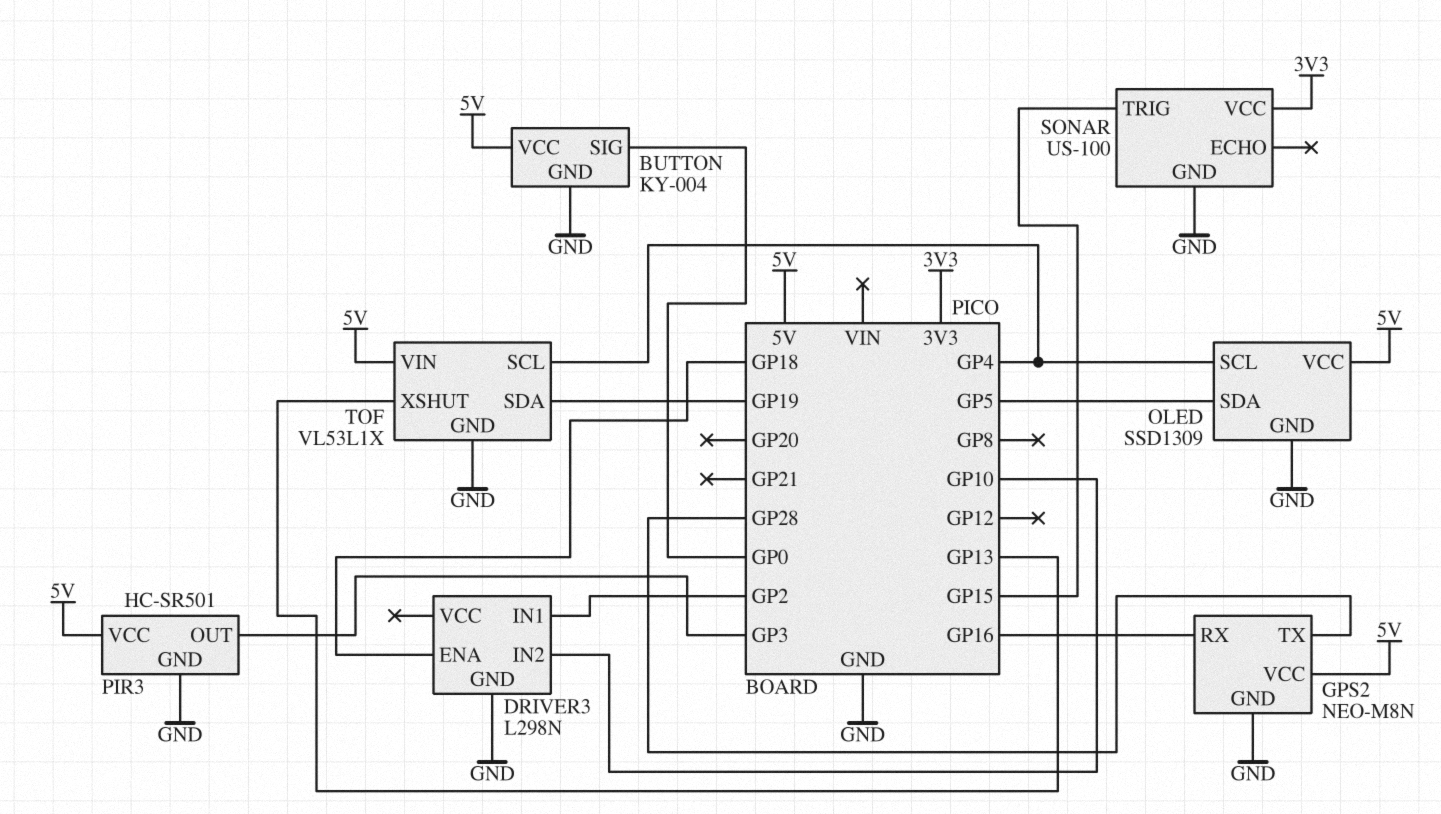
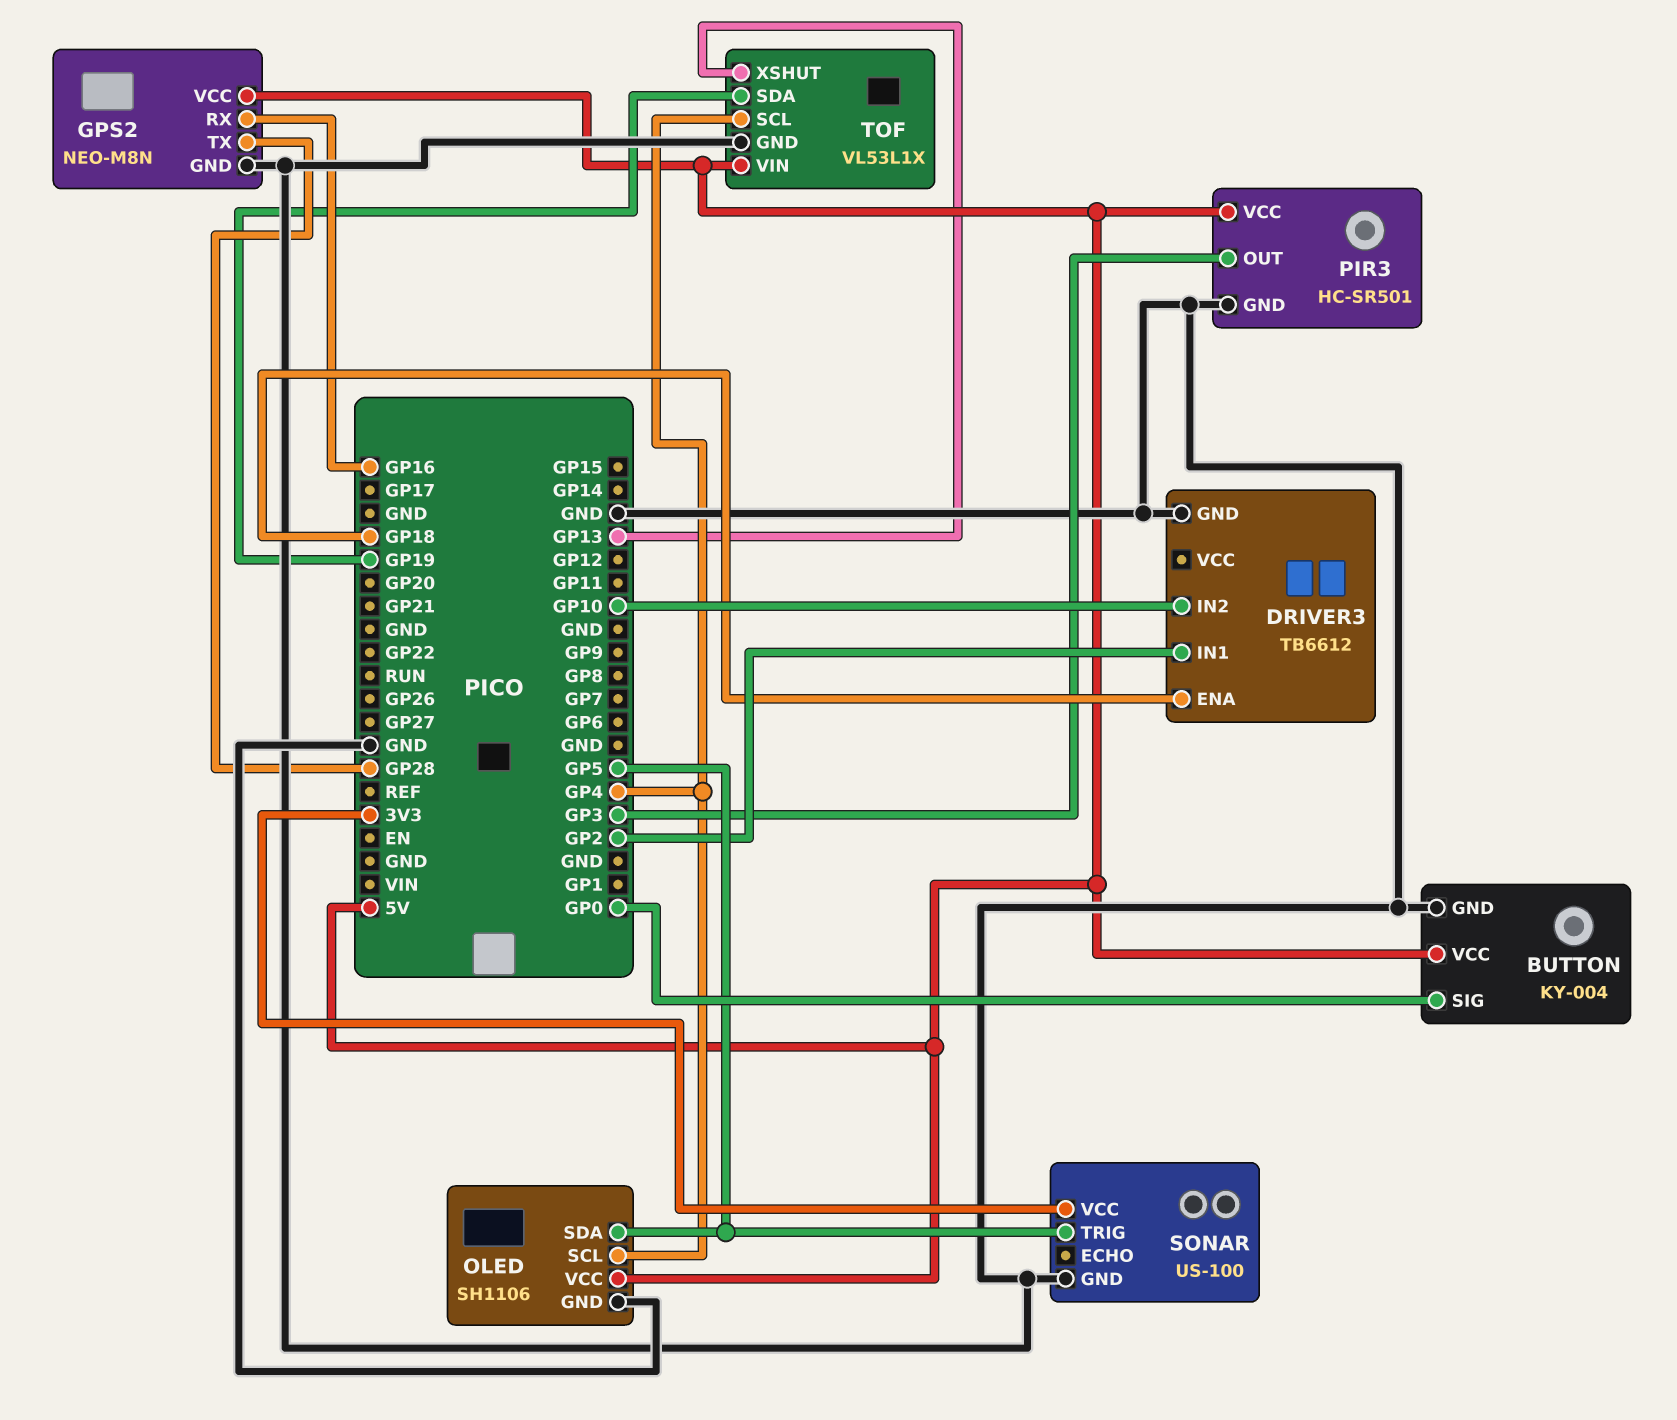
DRIVER3: L298N -> TB6612
OLED: SSD1309 -> SH1106
SONAR pin TRIG: GP15 -> GP5

